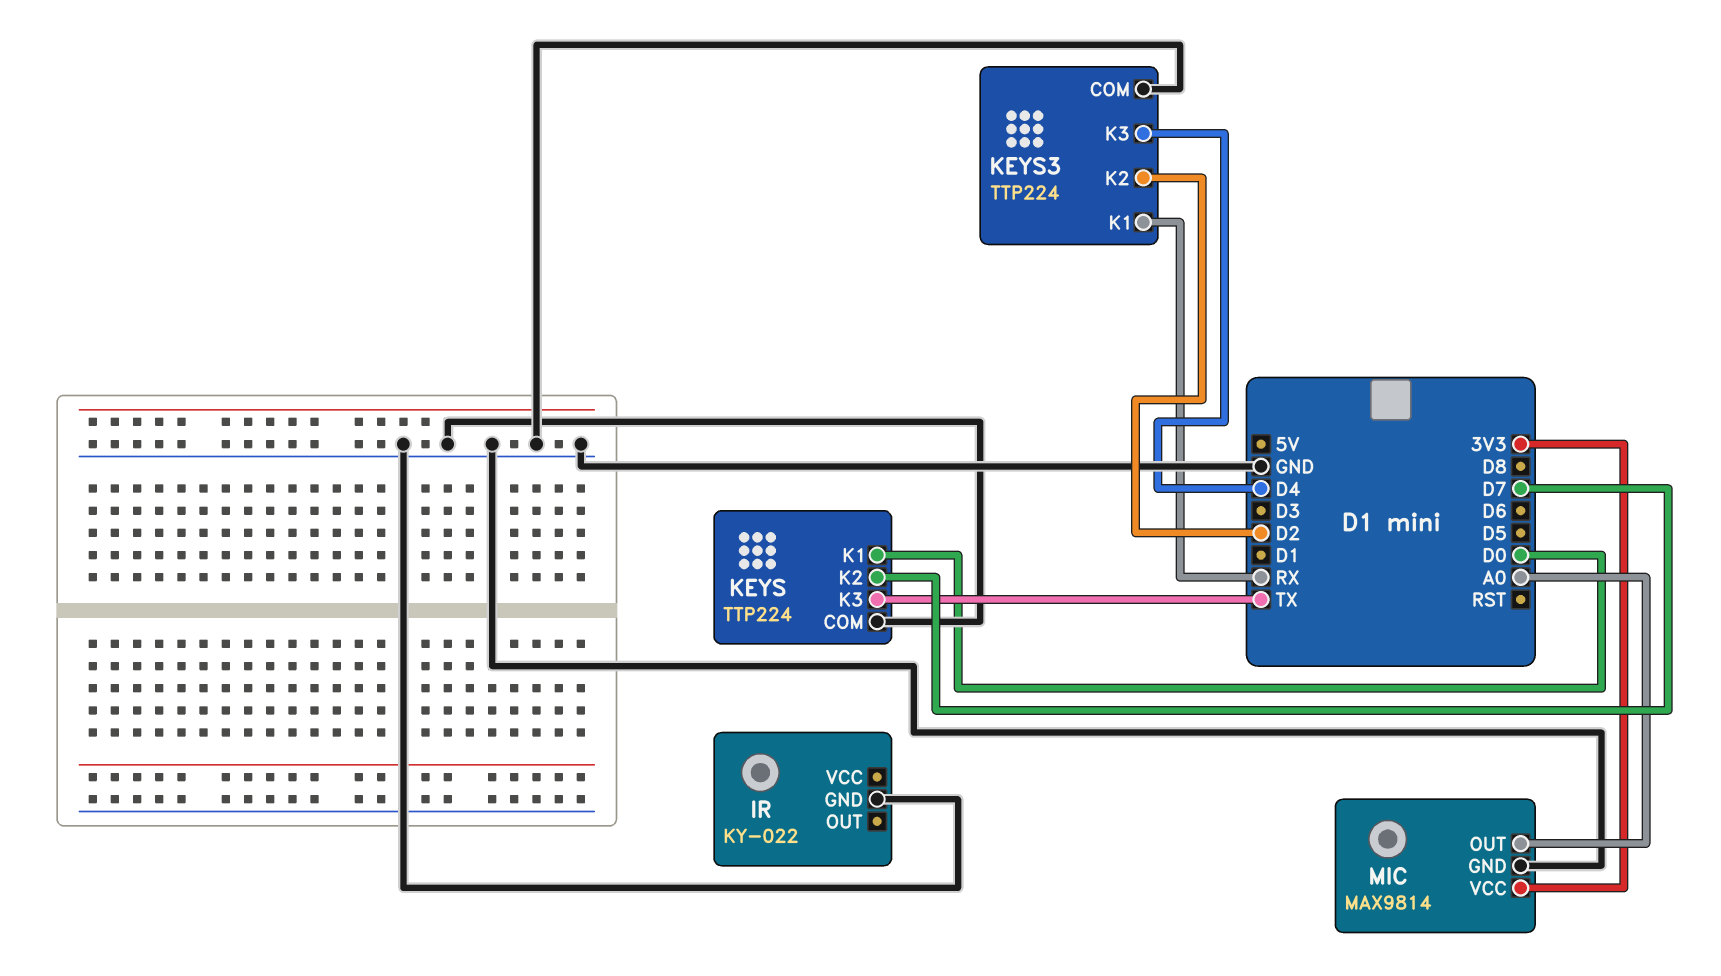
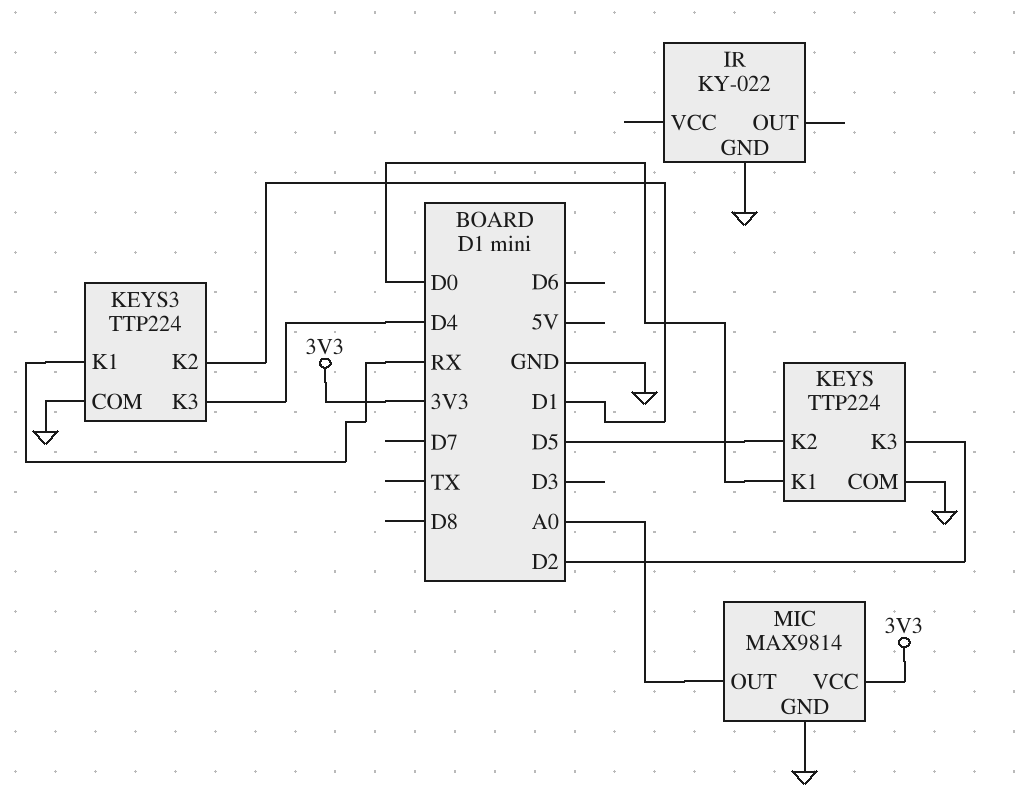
KEYS pin K2: D7 -> D5
KEYS pin K3: TX -> D2
KEYS3 pin K2: D2 -> D1

